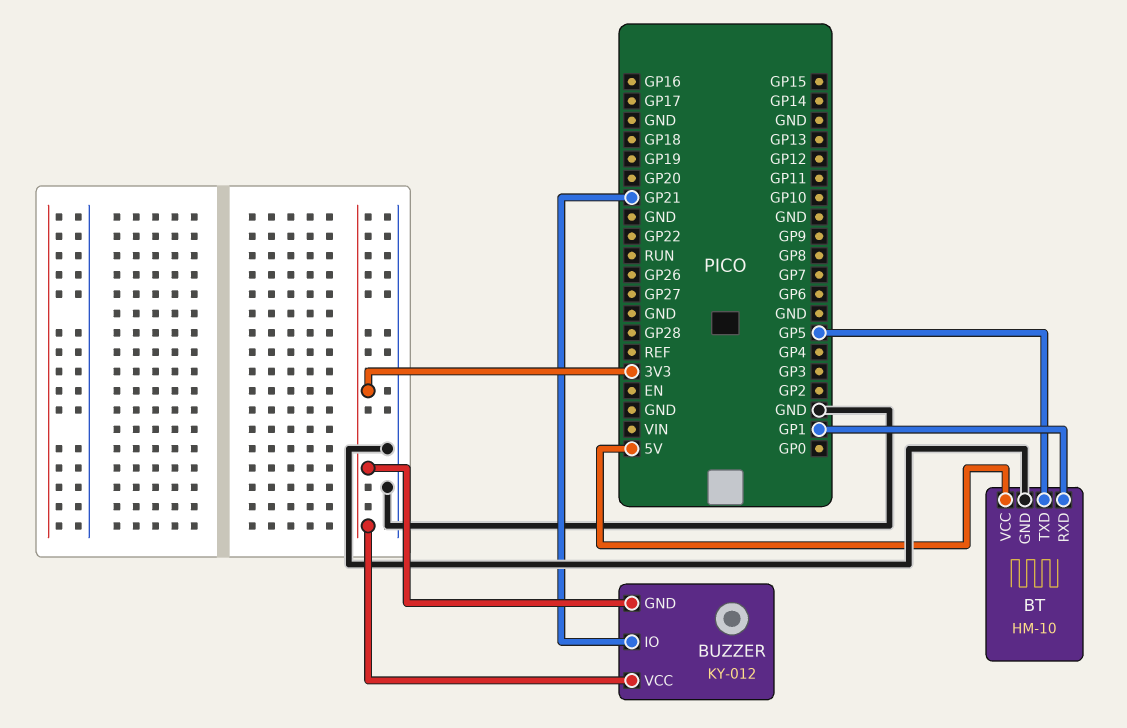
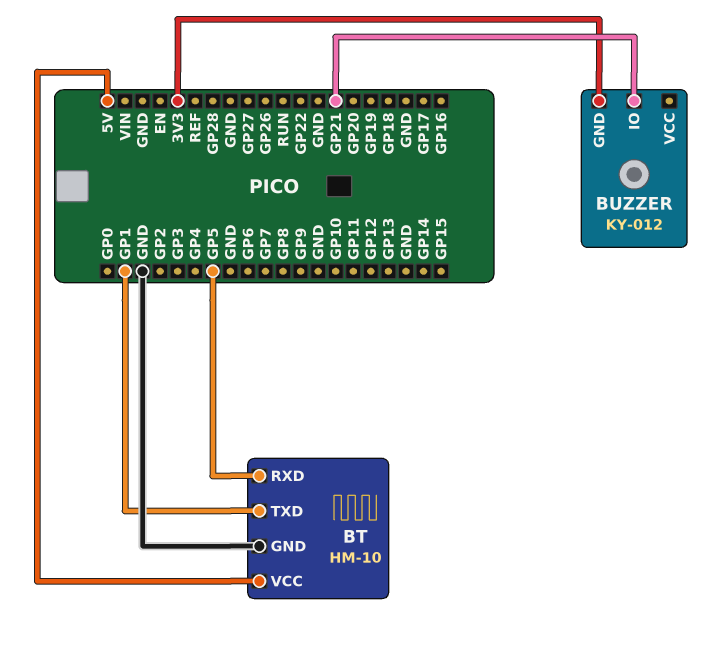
BT pin RXD: GP1 -> GP5
BT pin TXD: GP5 -> GP1
BUZZER pin VCC: 3V3 -> none

